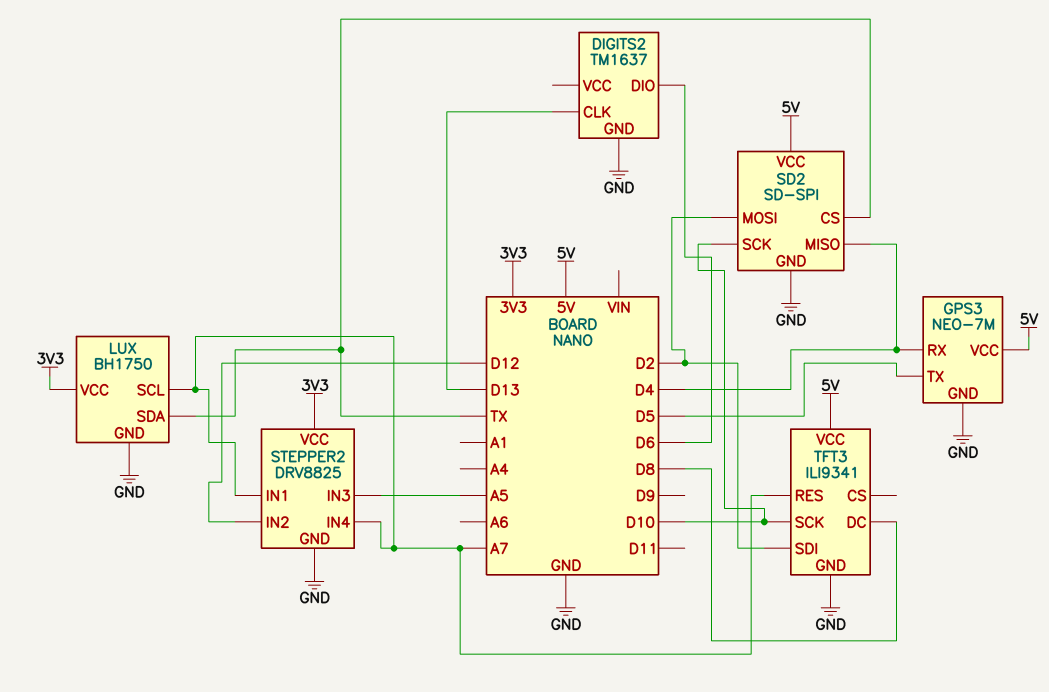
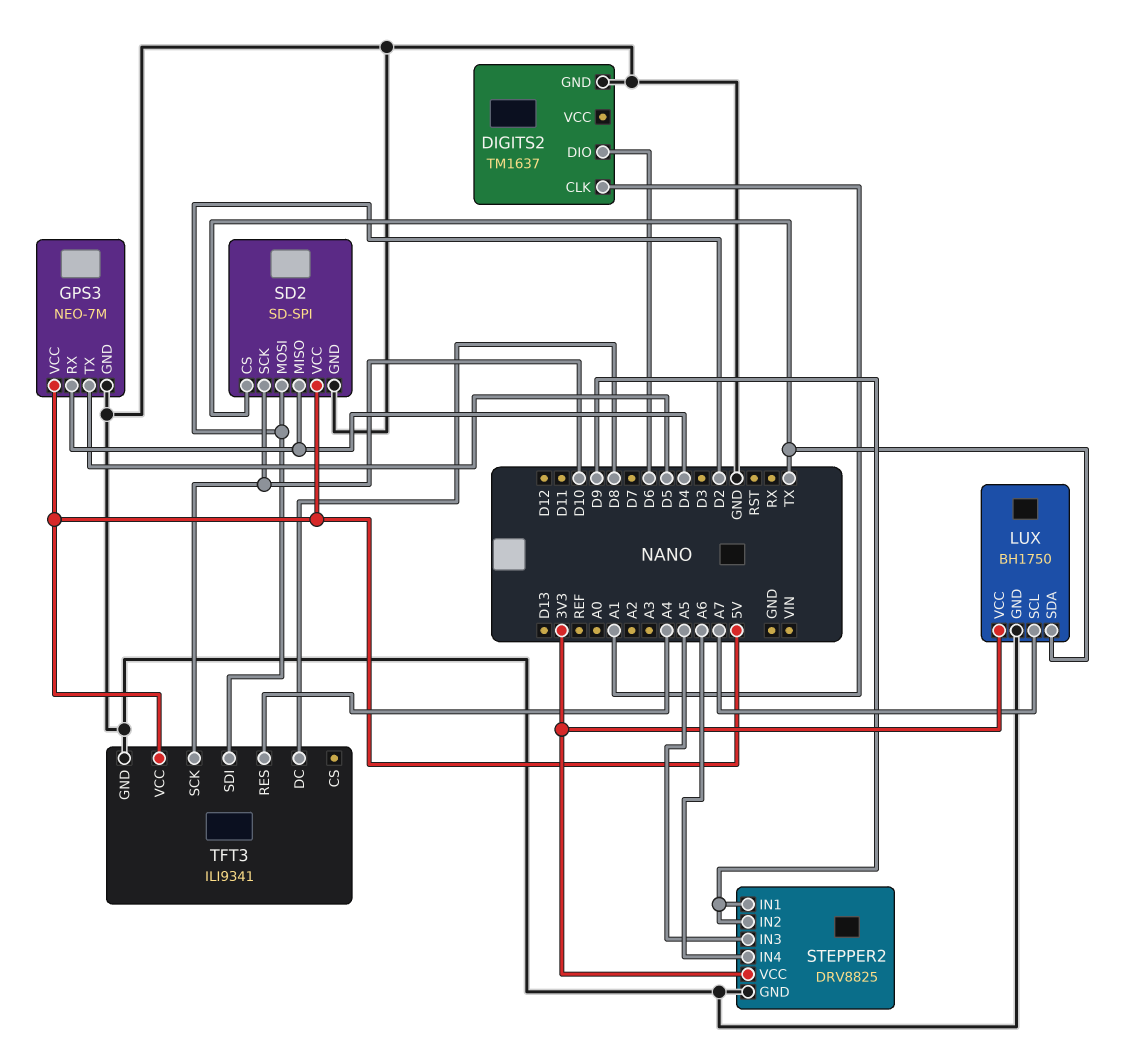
DIGITS2 pin CLK: D13 -> A1
STEPPER2 pin IN1: A7 -> D9
STEPPER2 pin IN2: D12 -> D9
STEPPER2 pin IN4: A7 -> A6
TFT3 pin RES: A7 -> A4

